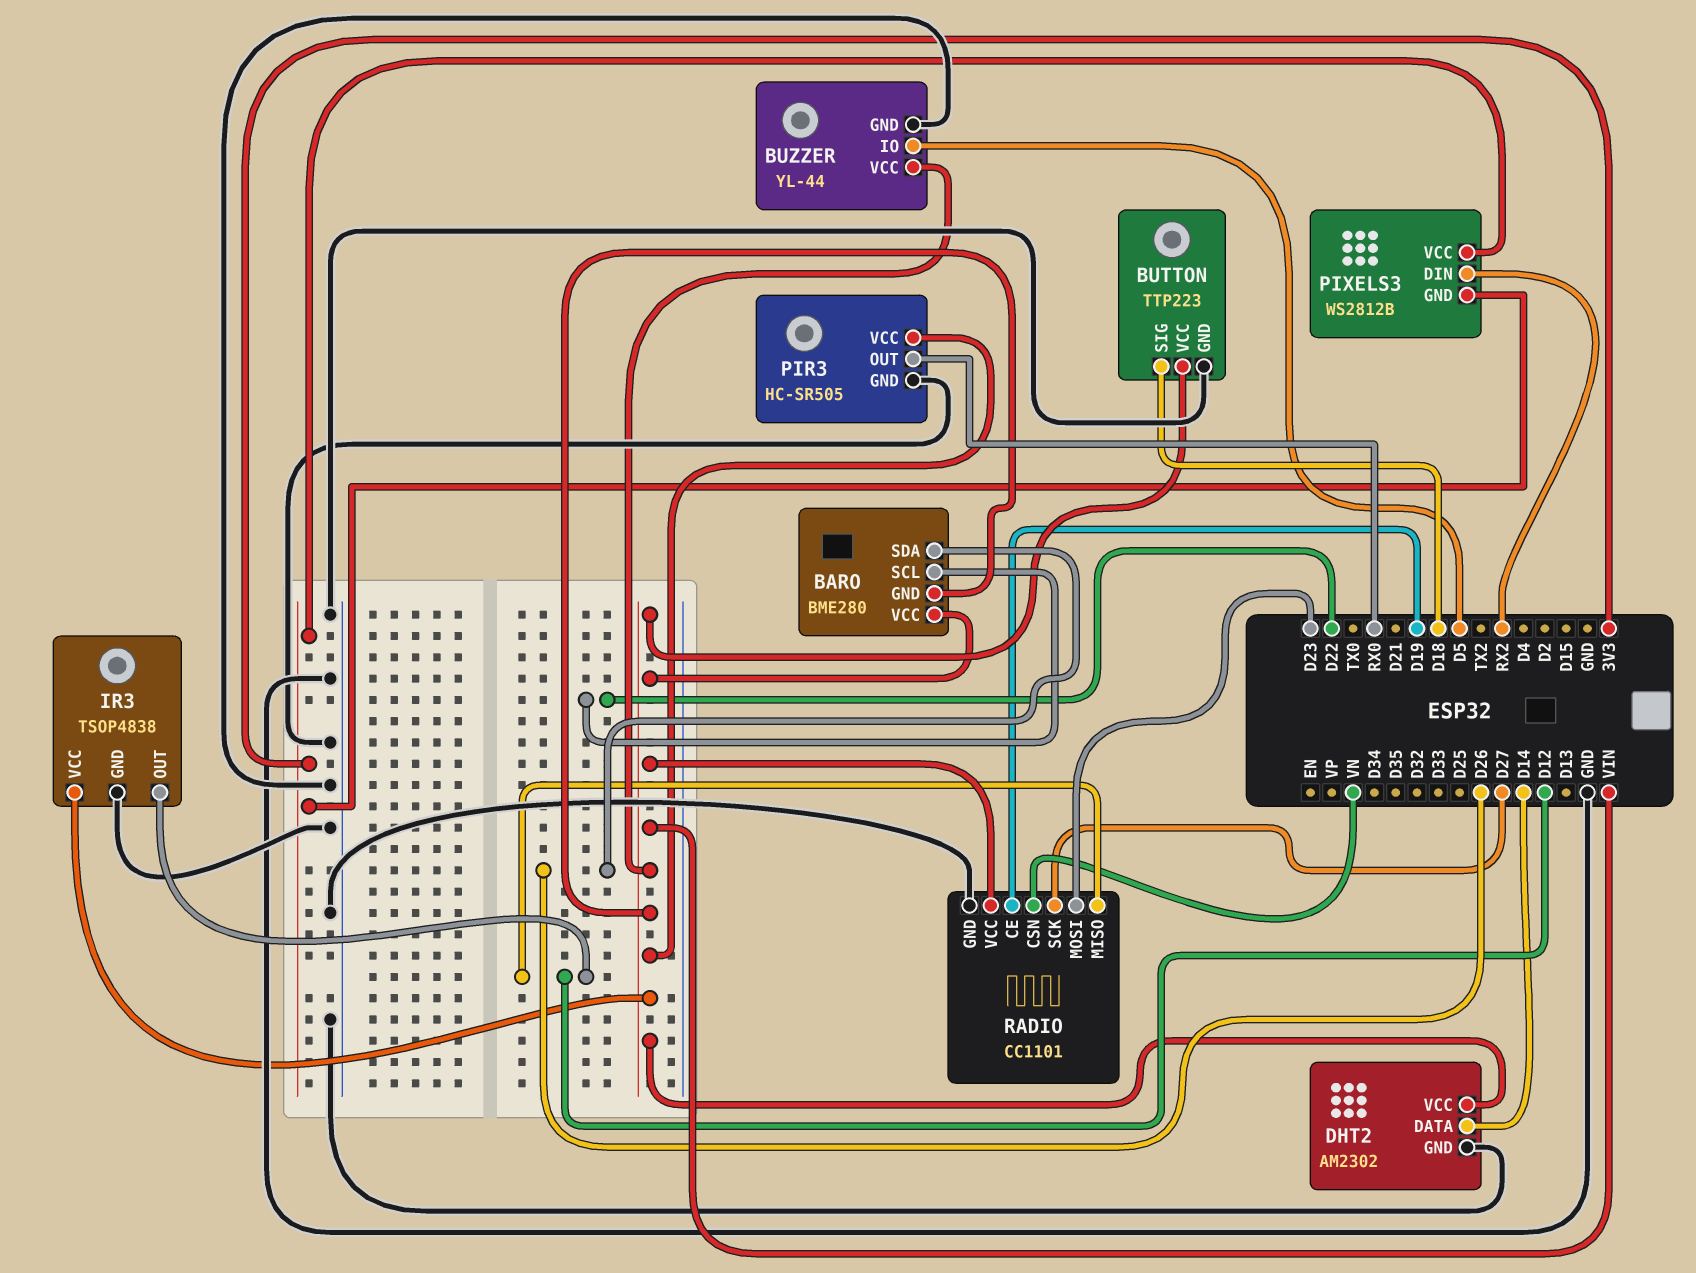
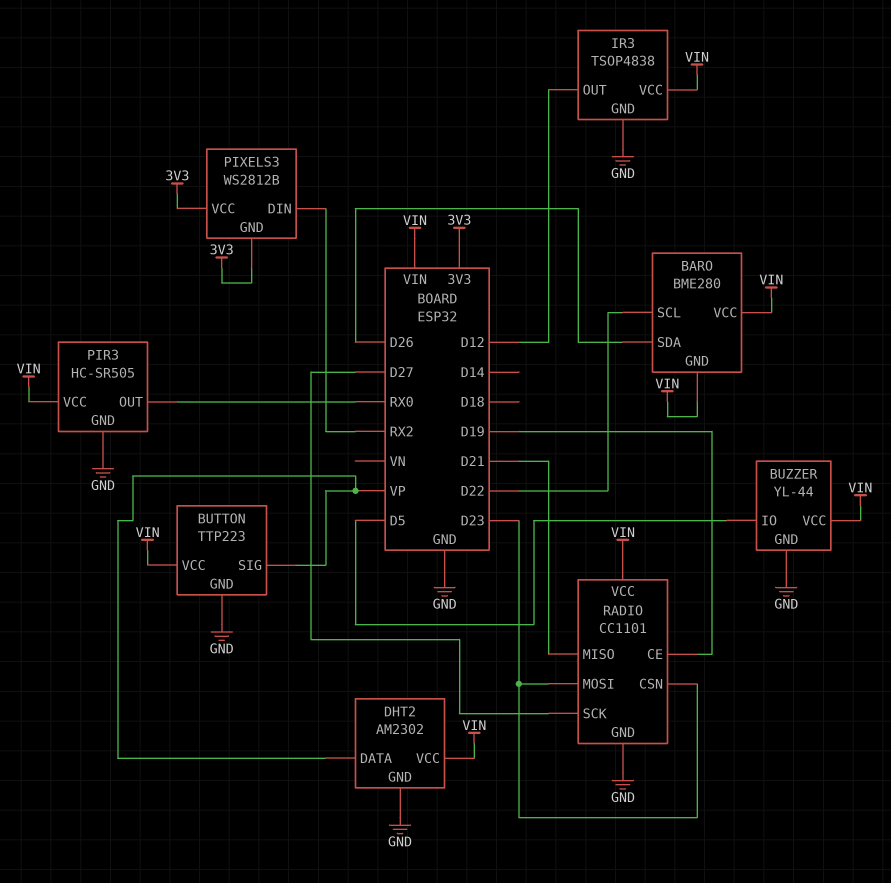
BUTTON pin SIG: D18 -> VP
DHT2 pin DATA: D14 -> VP
RADIO pin CSN: VN -> D23
RADIO pin MISO: D12 -> D21

